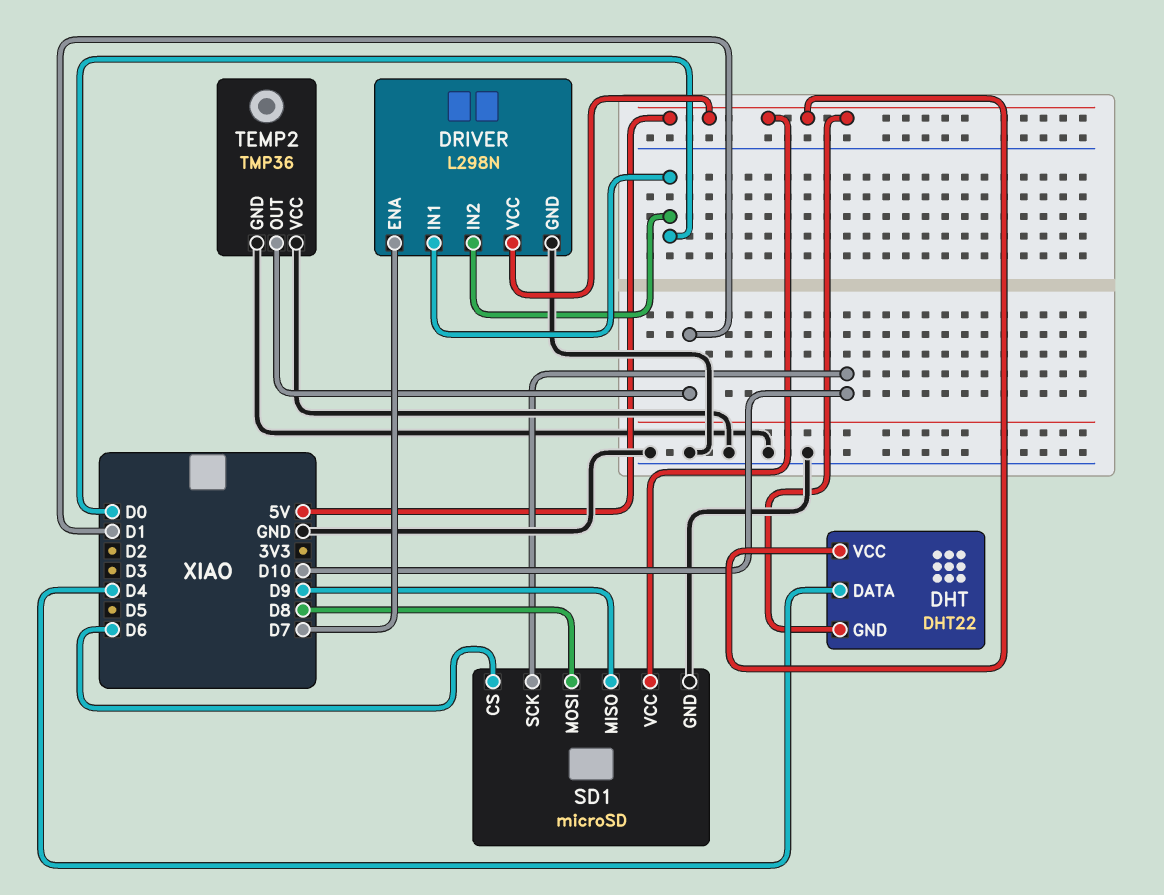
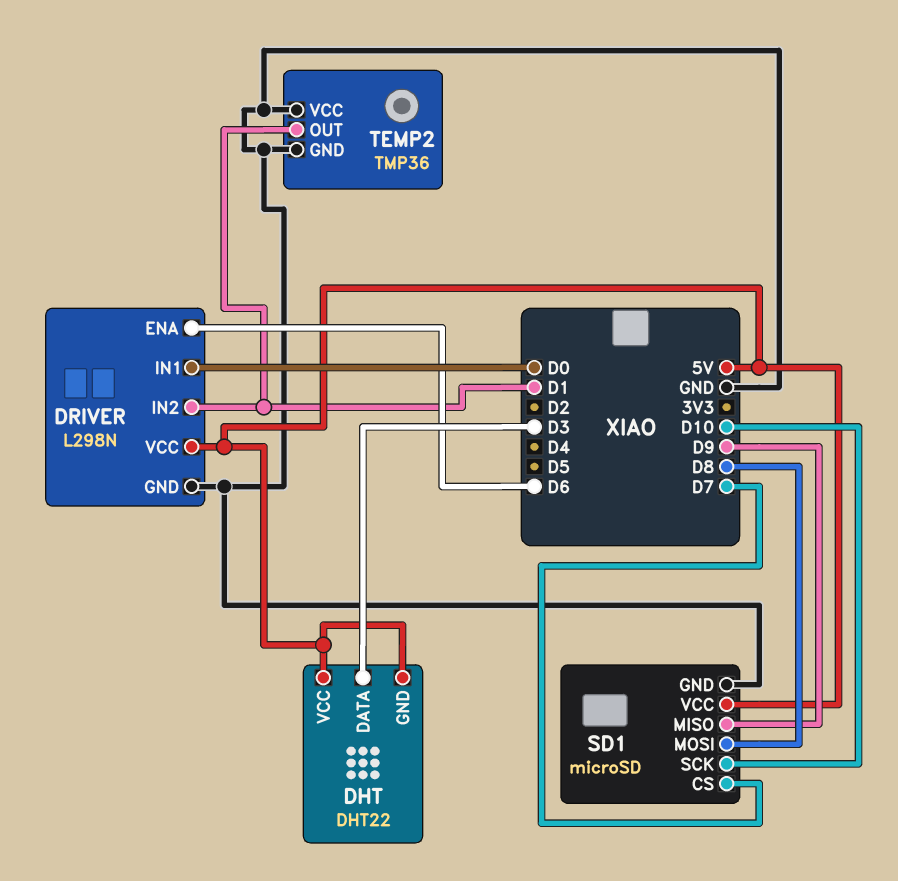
DHT pin DATA: D4 -> D3
DRIVER pin ENA: D7 -> D6
DRIVER pin IN2: D0 -> D1
SD1 pin CS: D6 -> D7

